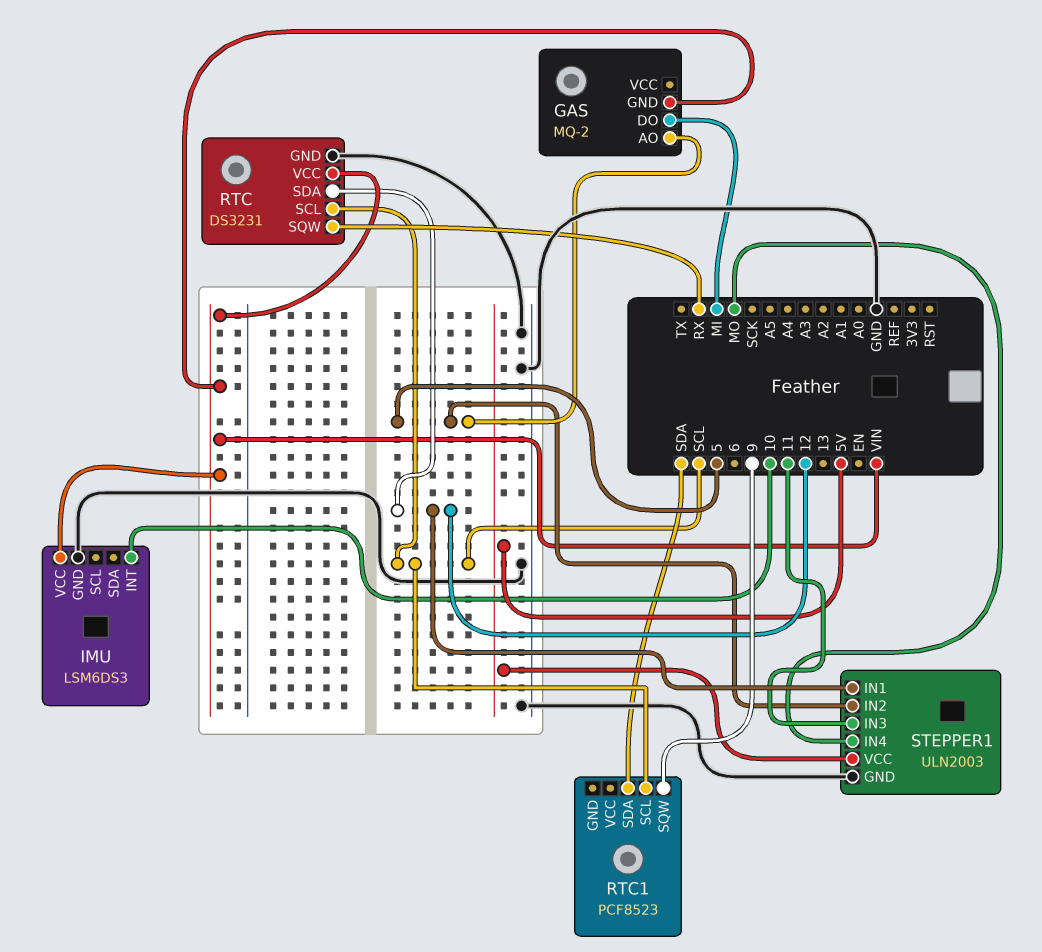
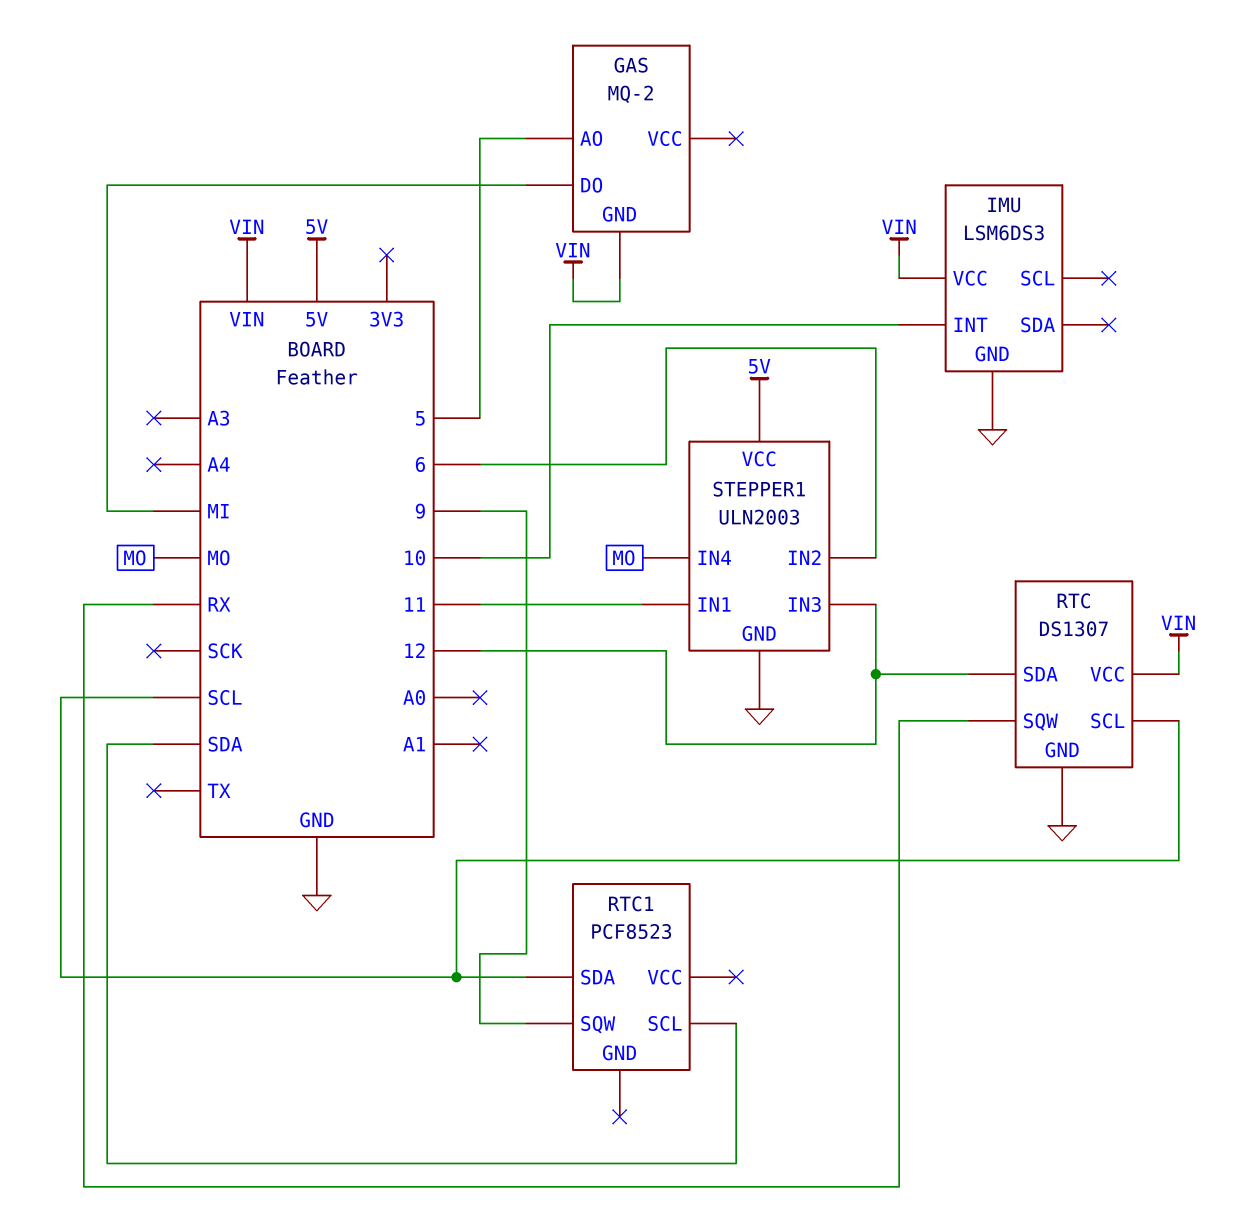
RTC: DS3231 -> DS1307
RTC1 pin SCL: SCL -> SDA
RTC1 pin SDA: SDA -> SCL
STEPPER1 pin IN1: 12 -> 11
STEPPER1 pin IN2: 5 -> 6
STEPPER1 pin IN3: 11 -> 12

